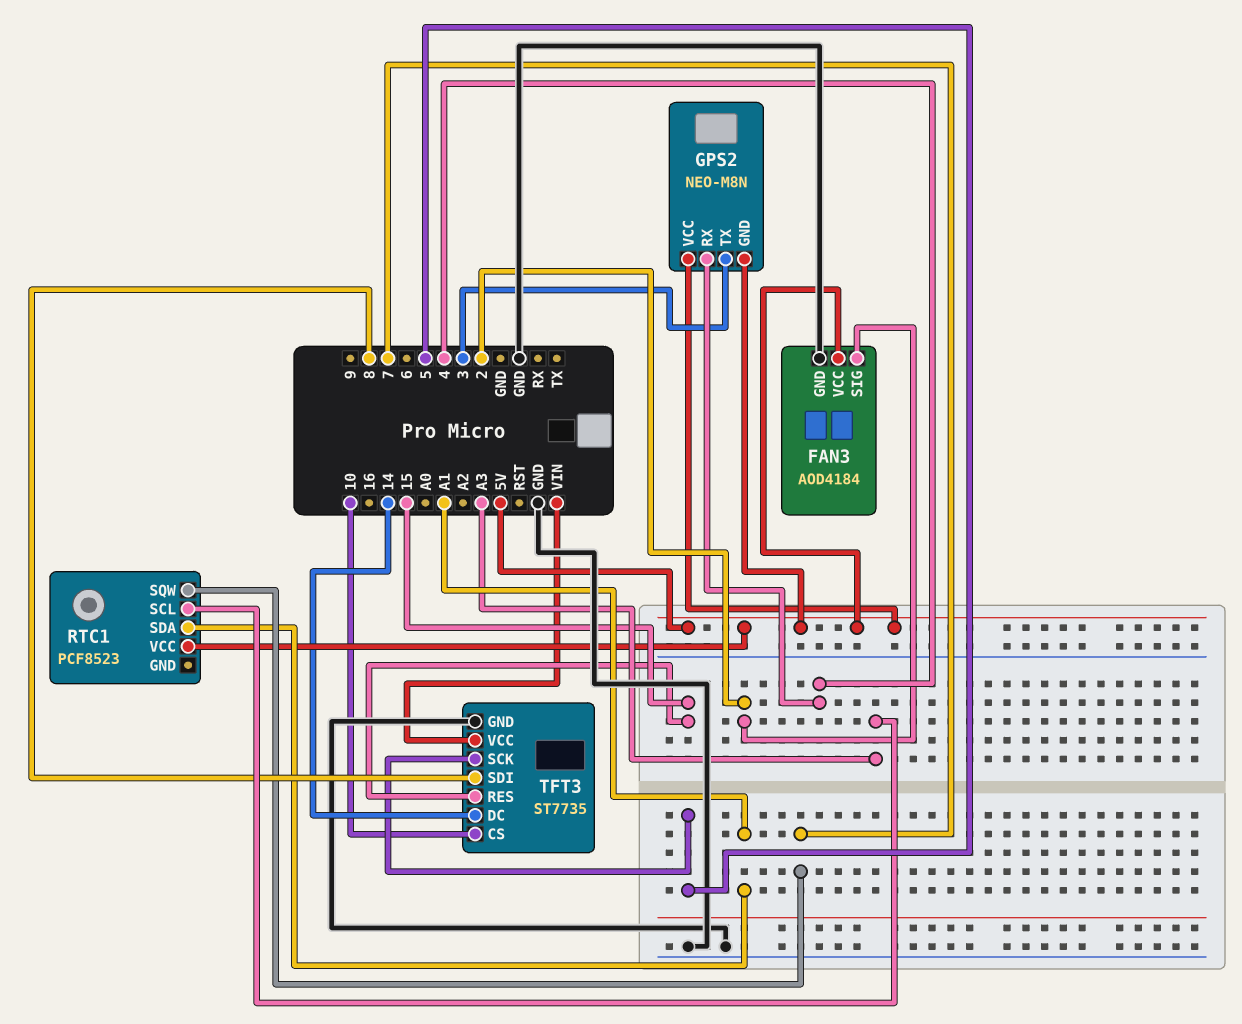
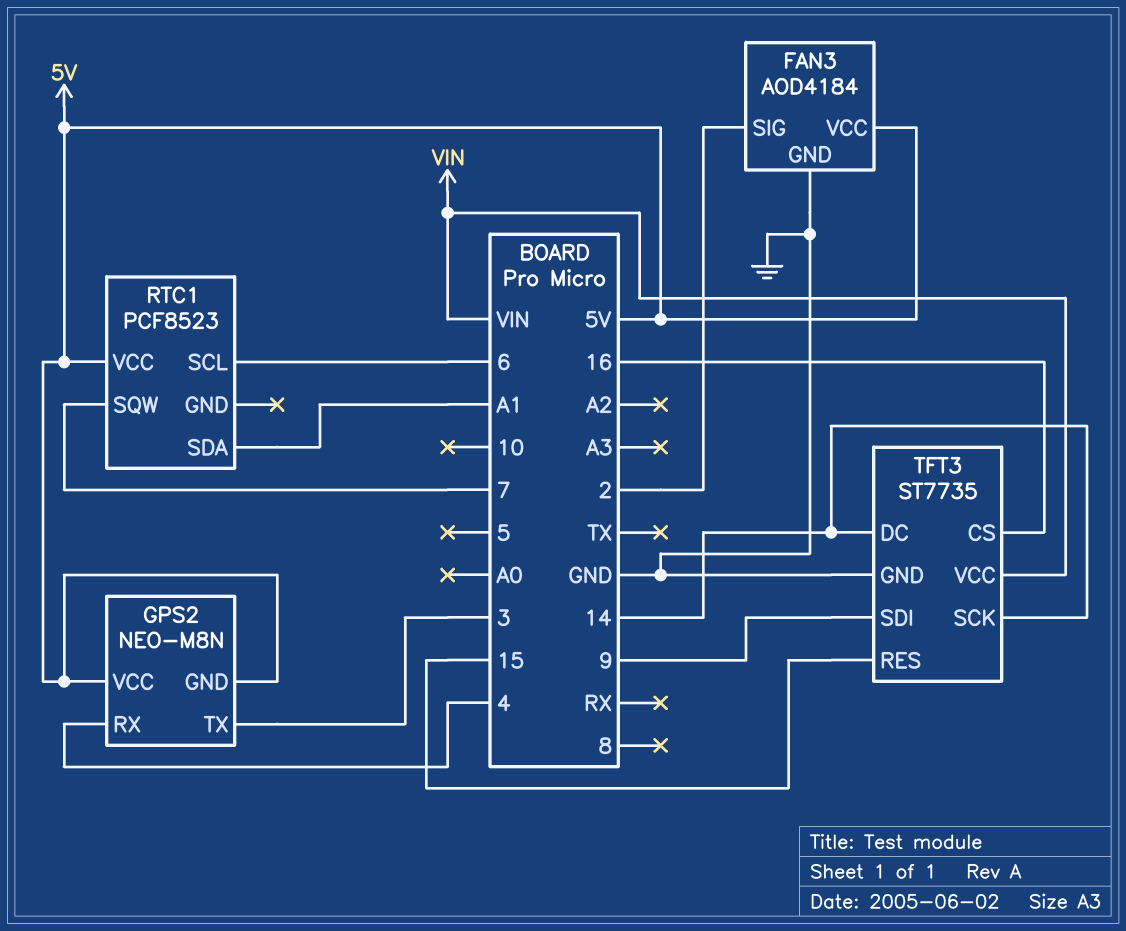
RTC1 pin SCL: A3 -> 6
TFT3 pin CS: 10 -> 16
TFT3 pin SCK: 5 -> 14
TFT3 pin SDI: 8 -> 9

